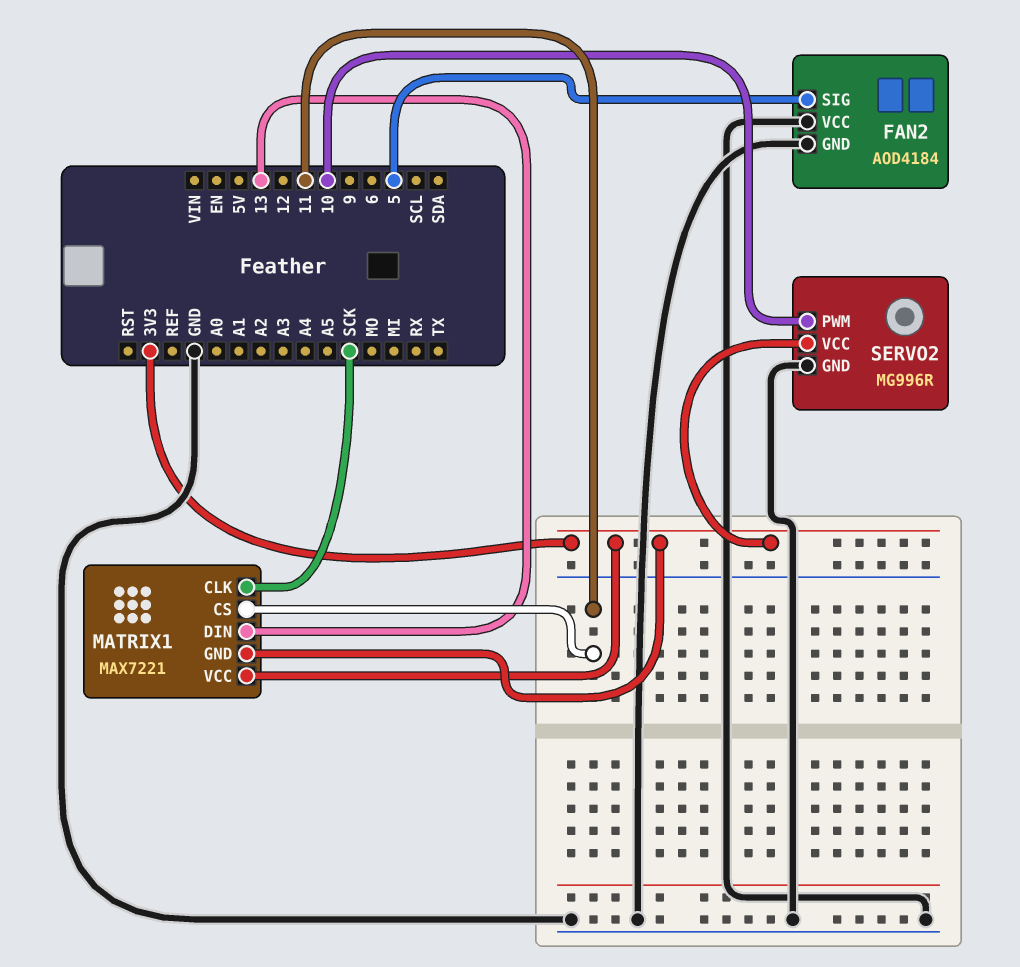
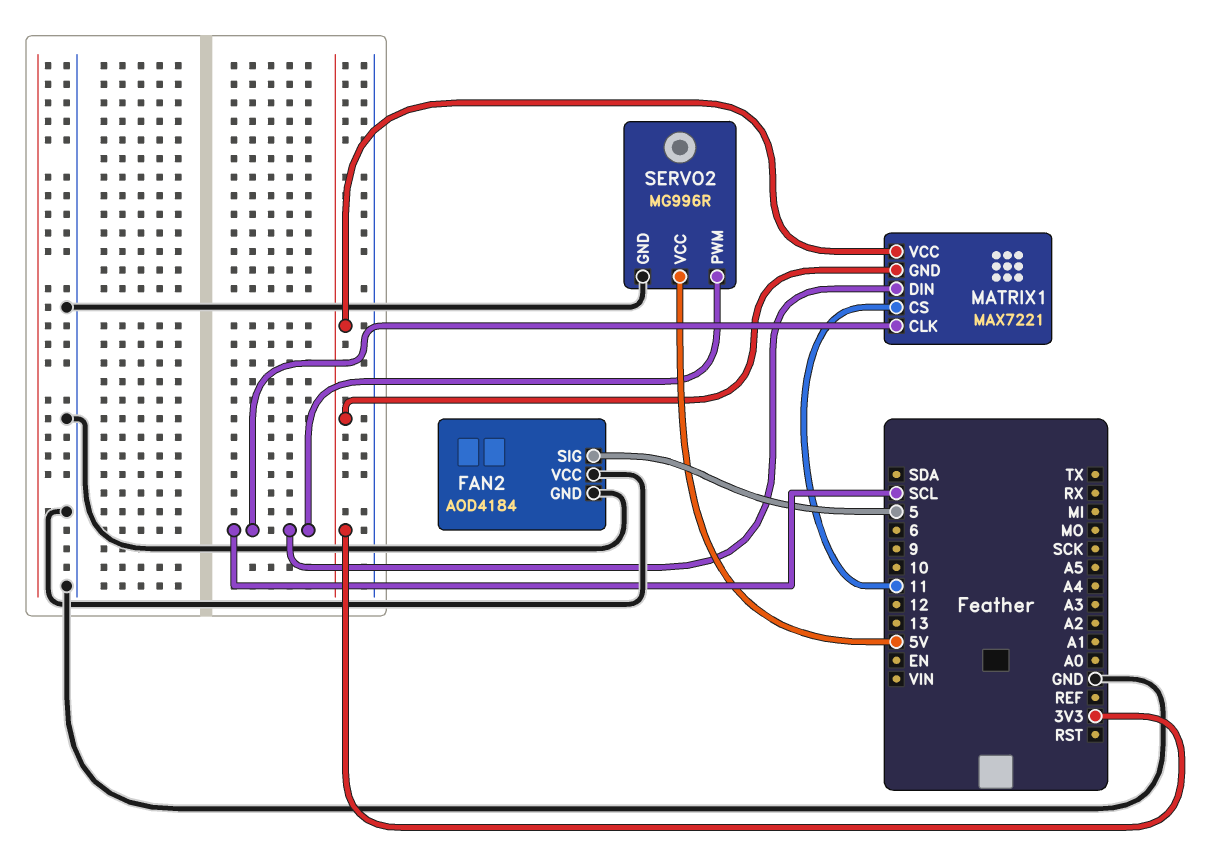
MATRIX1 pin CLK: SCK -> SCL
MATRIX1 pin DIN: 13 -> SCL
SERVO2 pin PWM: 10 -> SCL
SERVO2 pin VCC: 3V3 -> 5V

